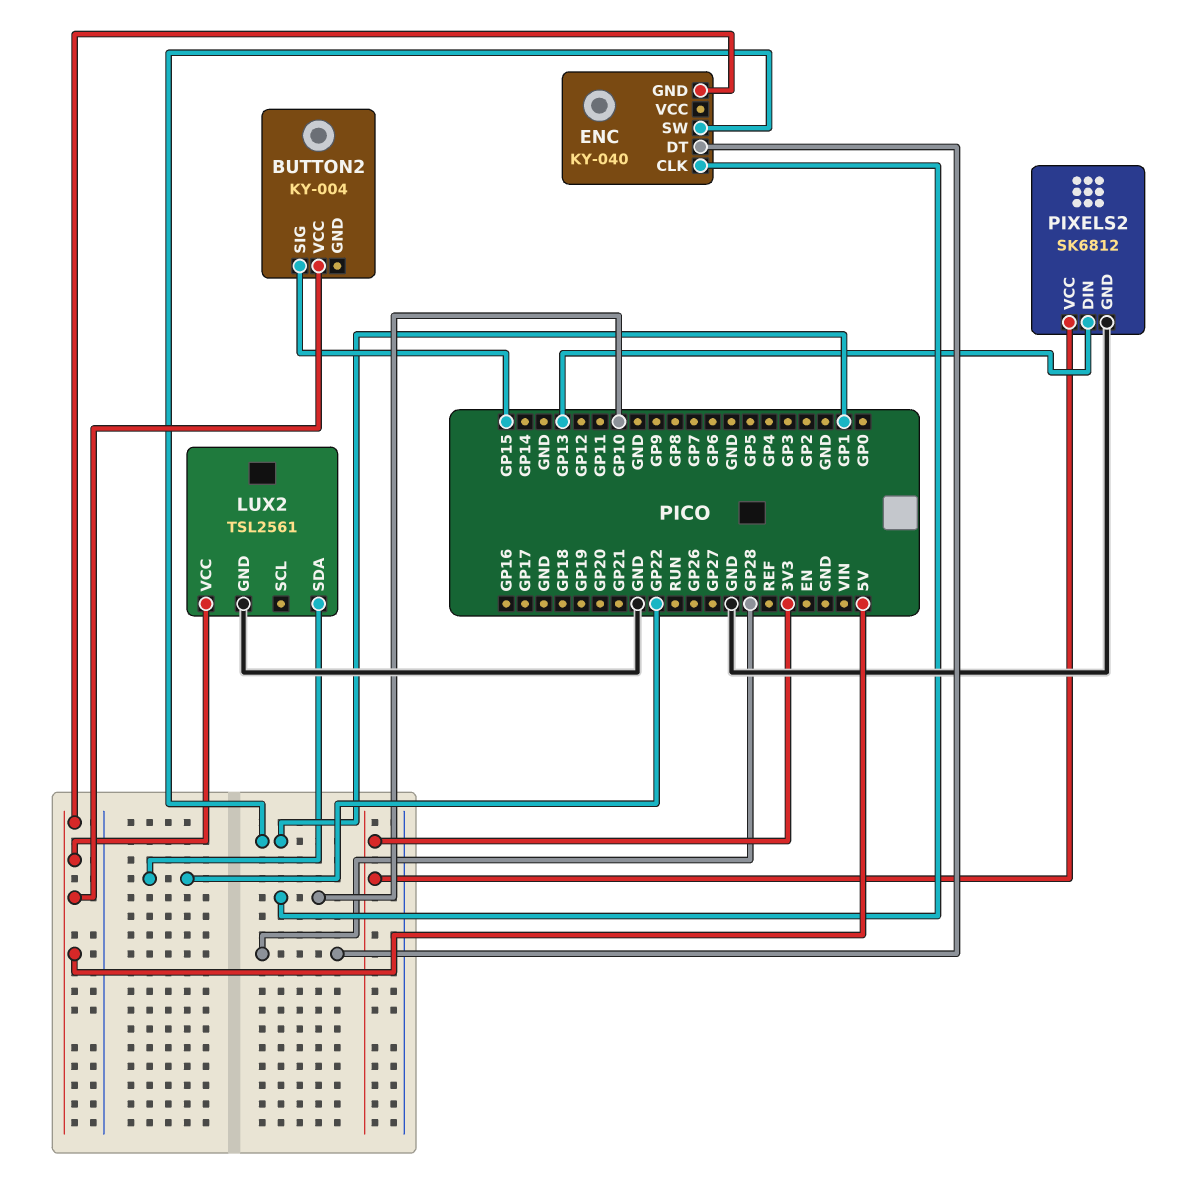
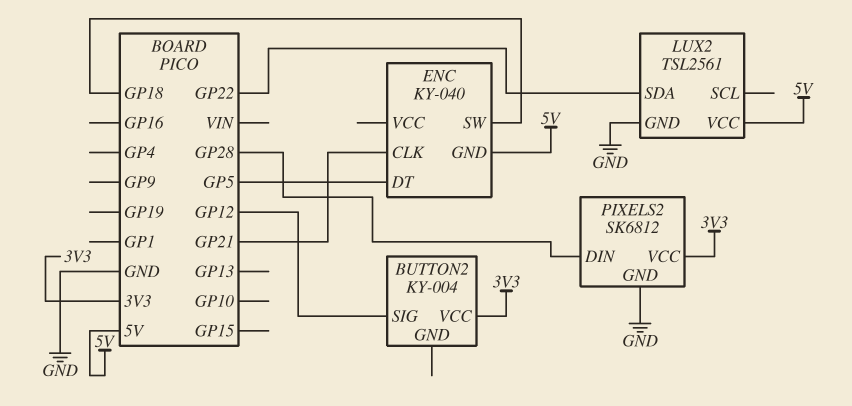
BUTTON2 pin SIG: GP15 -> GP12
BUTTON2 pin VCC: 5V -> 3V3
ENC pin CLK: GP10 -> GP21
ENC pin DT: GP28 -> GP5
ENC pin SW: GP1 -> GP18
PIXELS2 pin DIN: GP13 -> GP28

